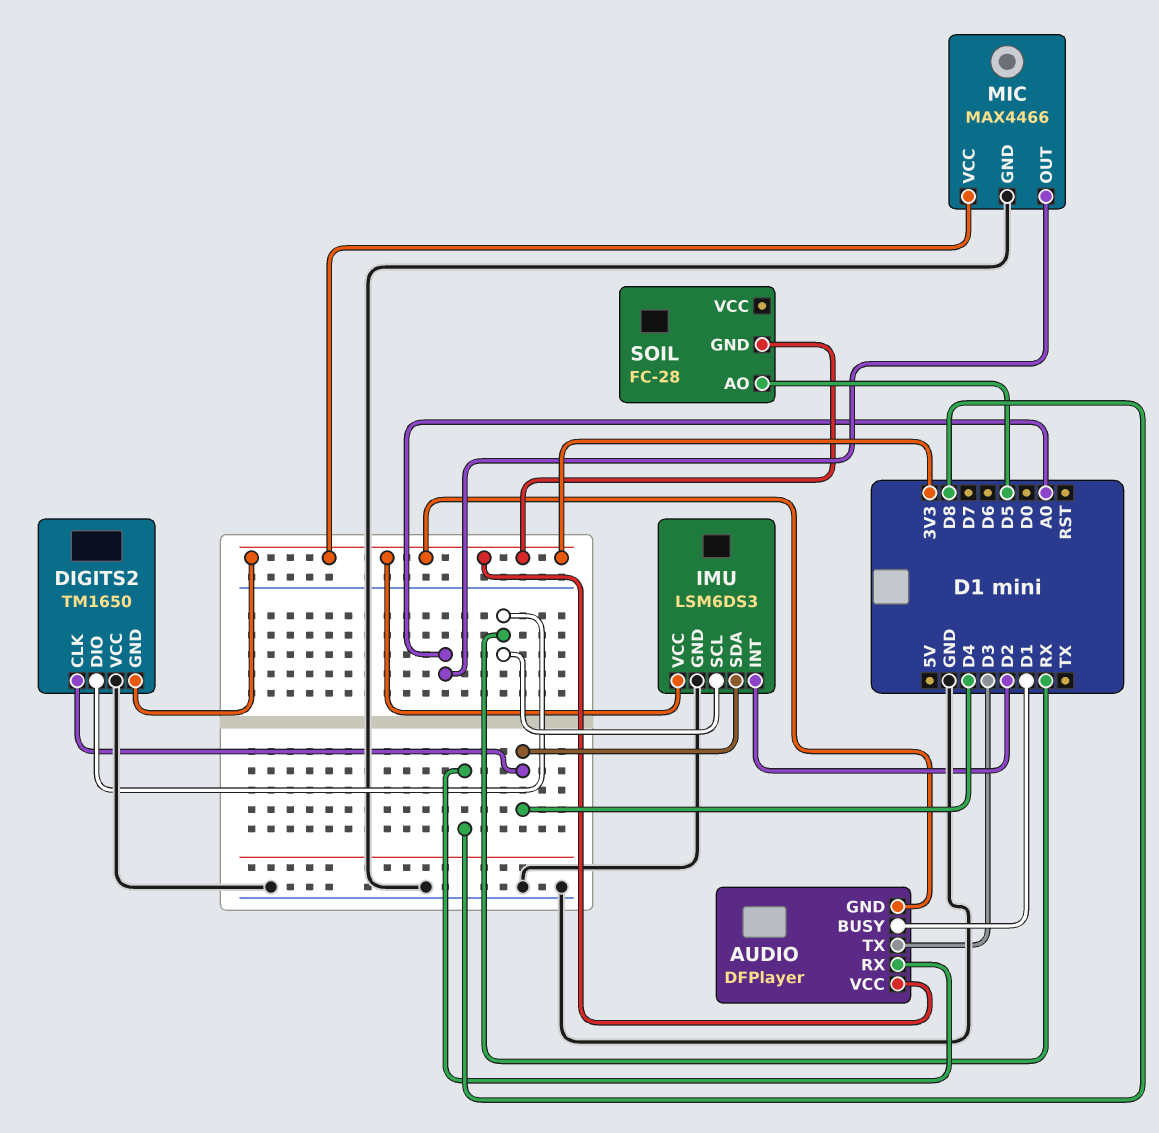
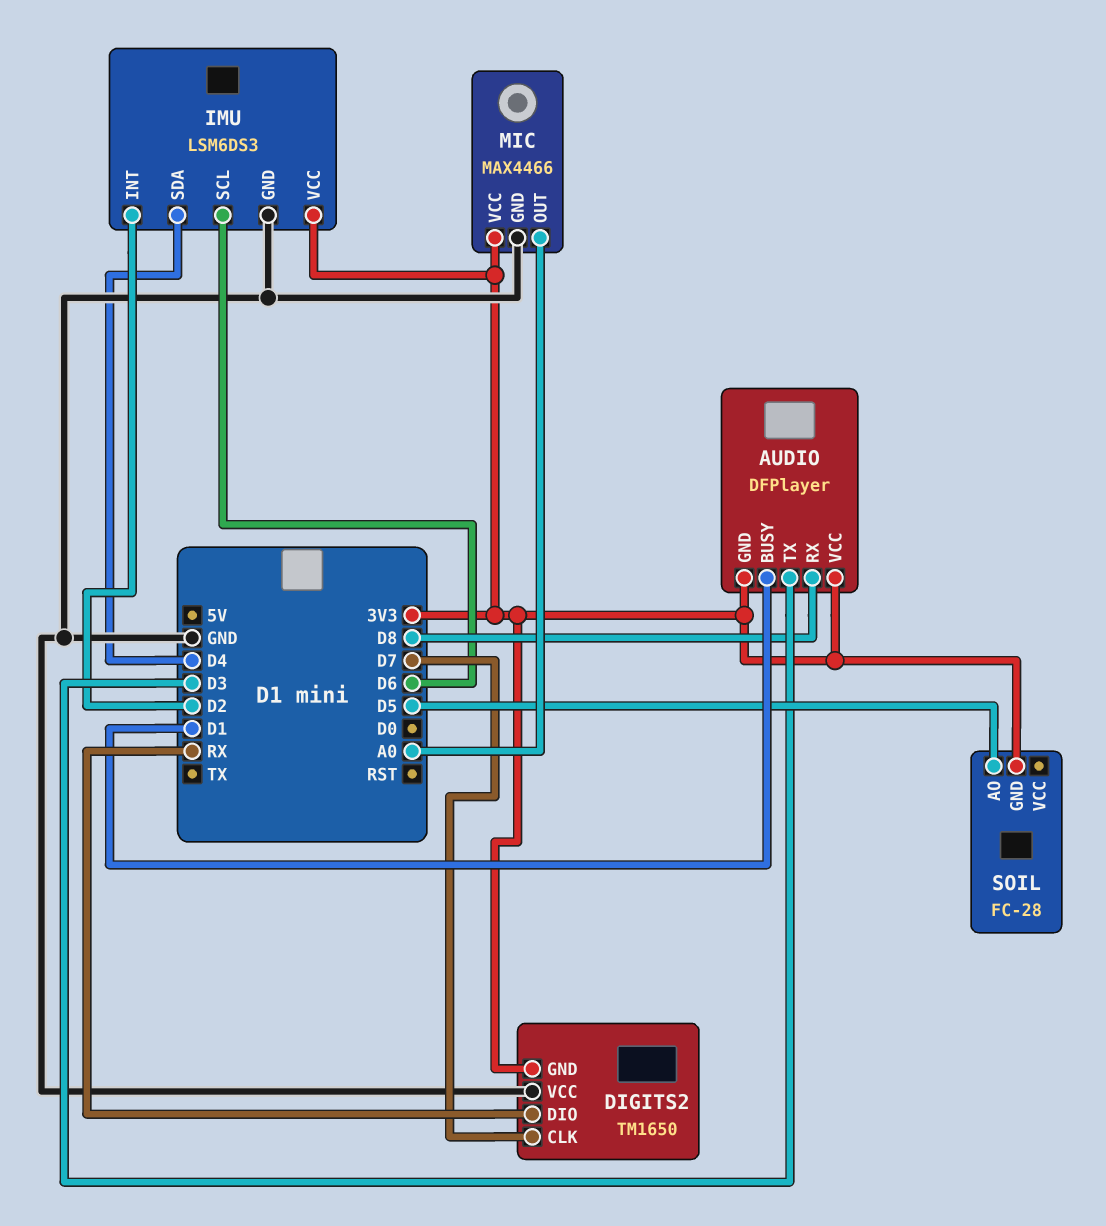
DIGITS2 pin CLK: D4 -> D7
IMU pin SCL: RX -> D6

